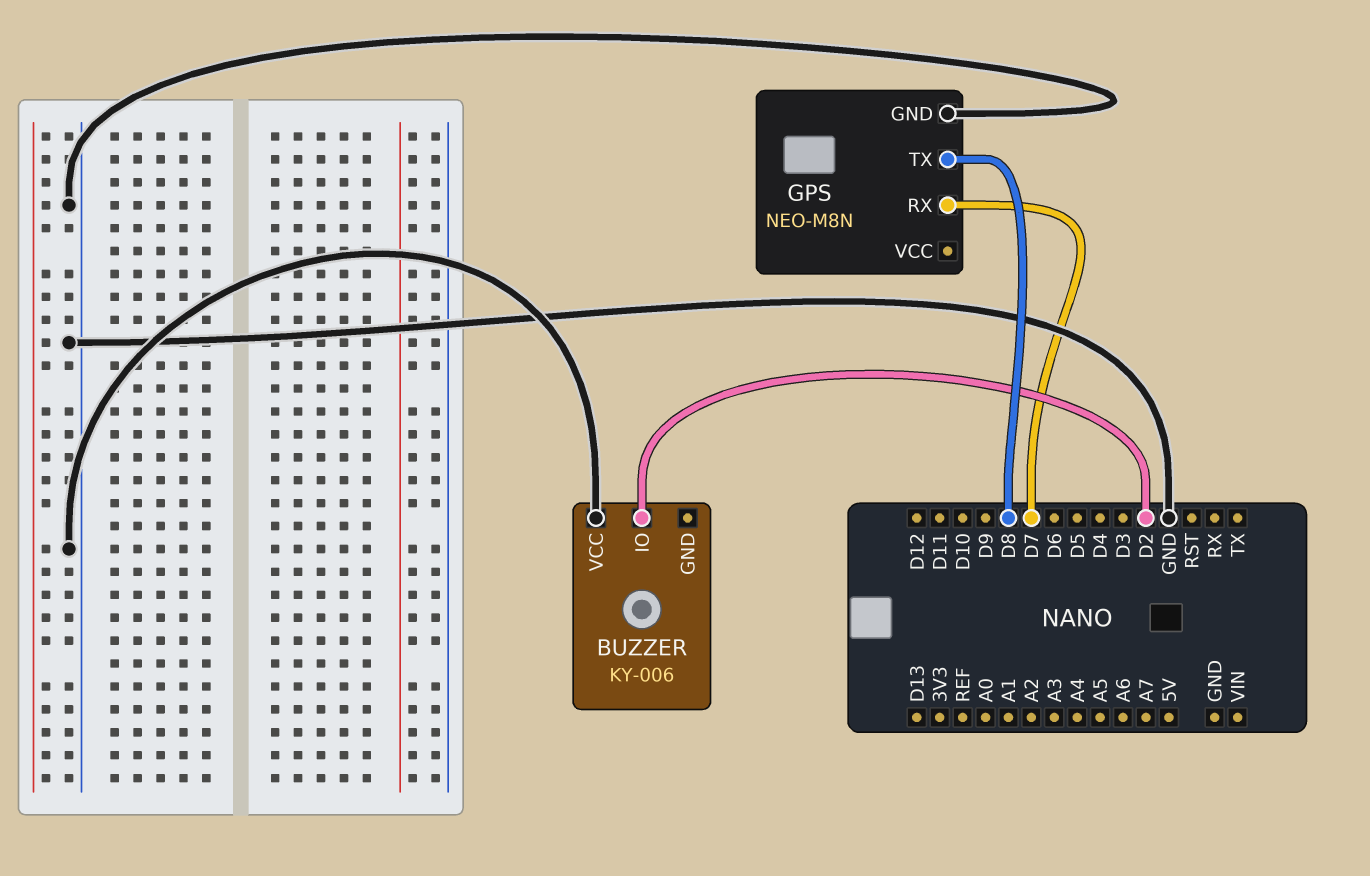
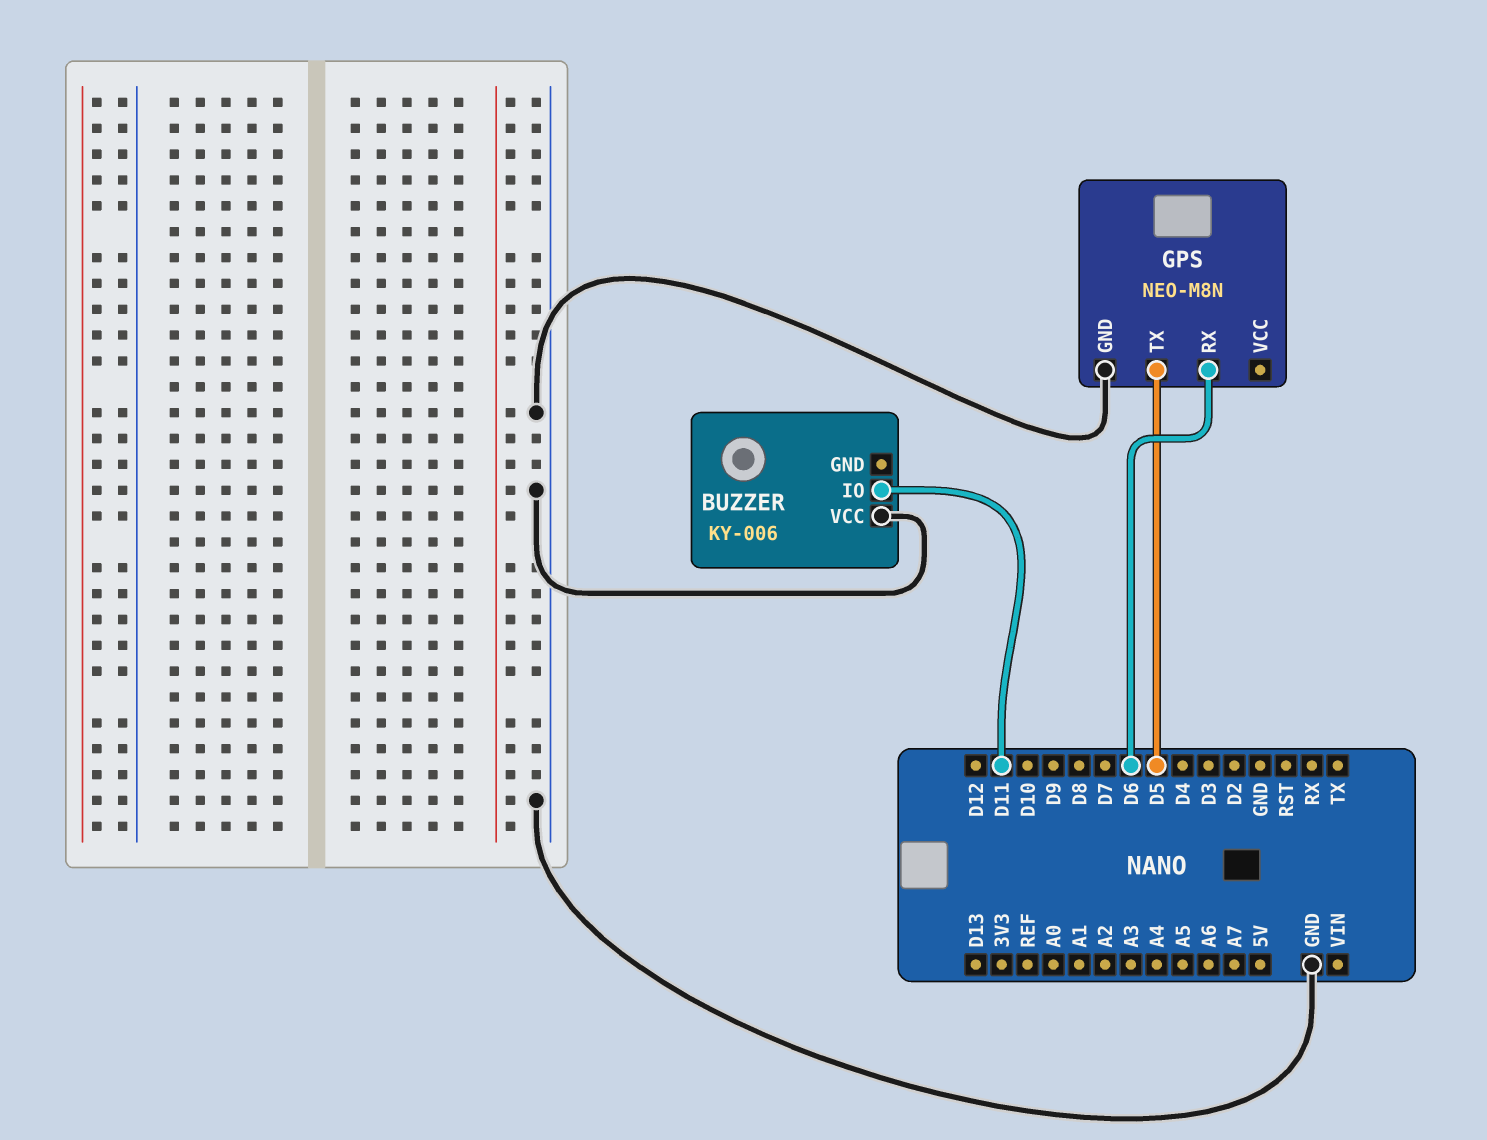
BUZZER pin IO: D2 -> D11
GPS pin RX: D7 -> D6
GPS pin TX: D8 -> D5

